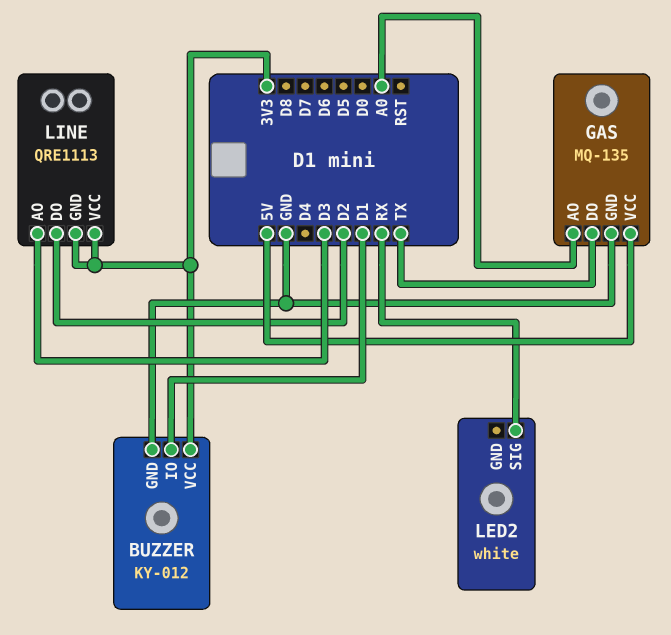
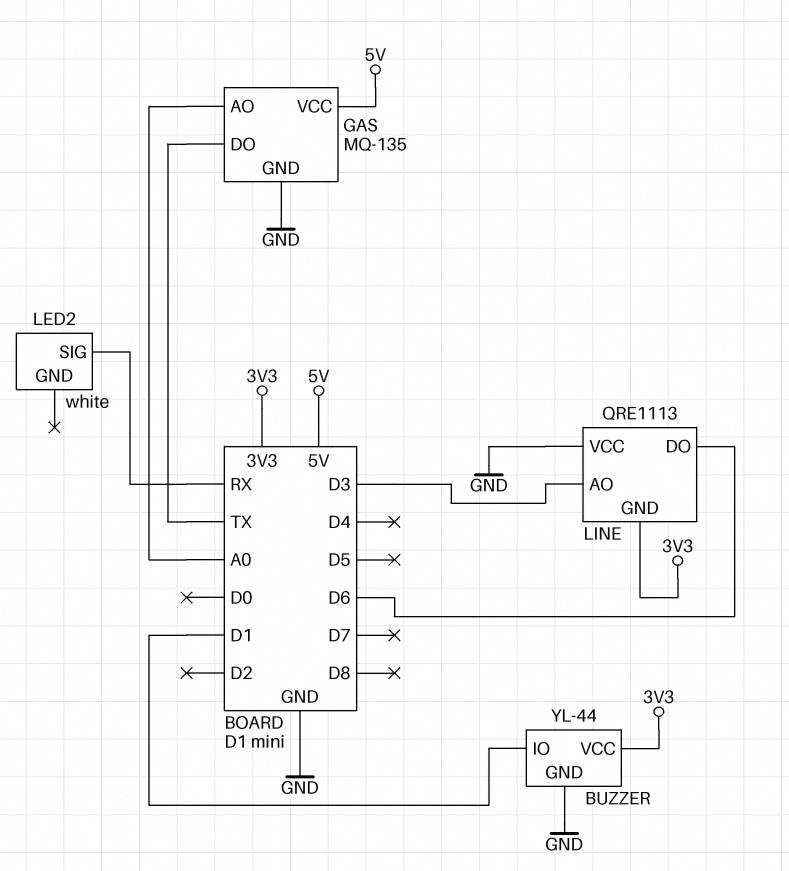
BUZZER: KY-012 -> YL-44
LINE pin DO: D2 -> D6
LINE pin VCC: 3V3 -> GND

